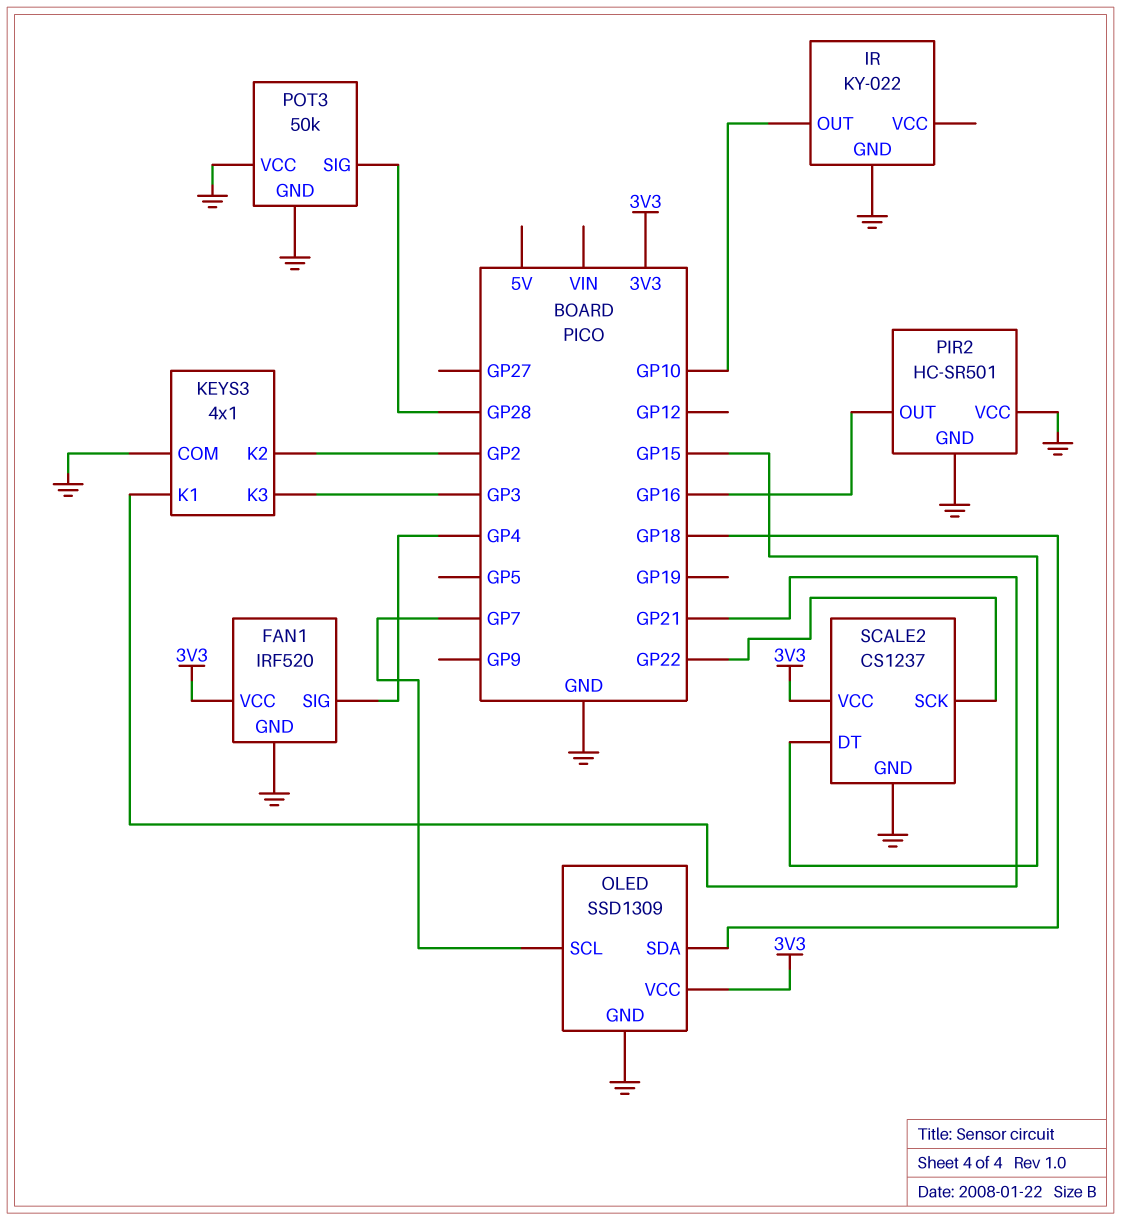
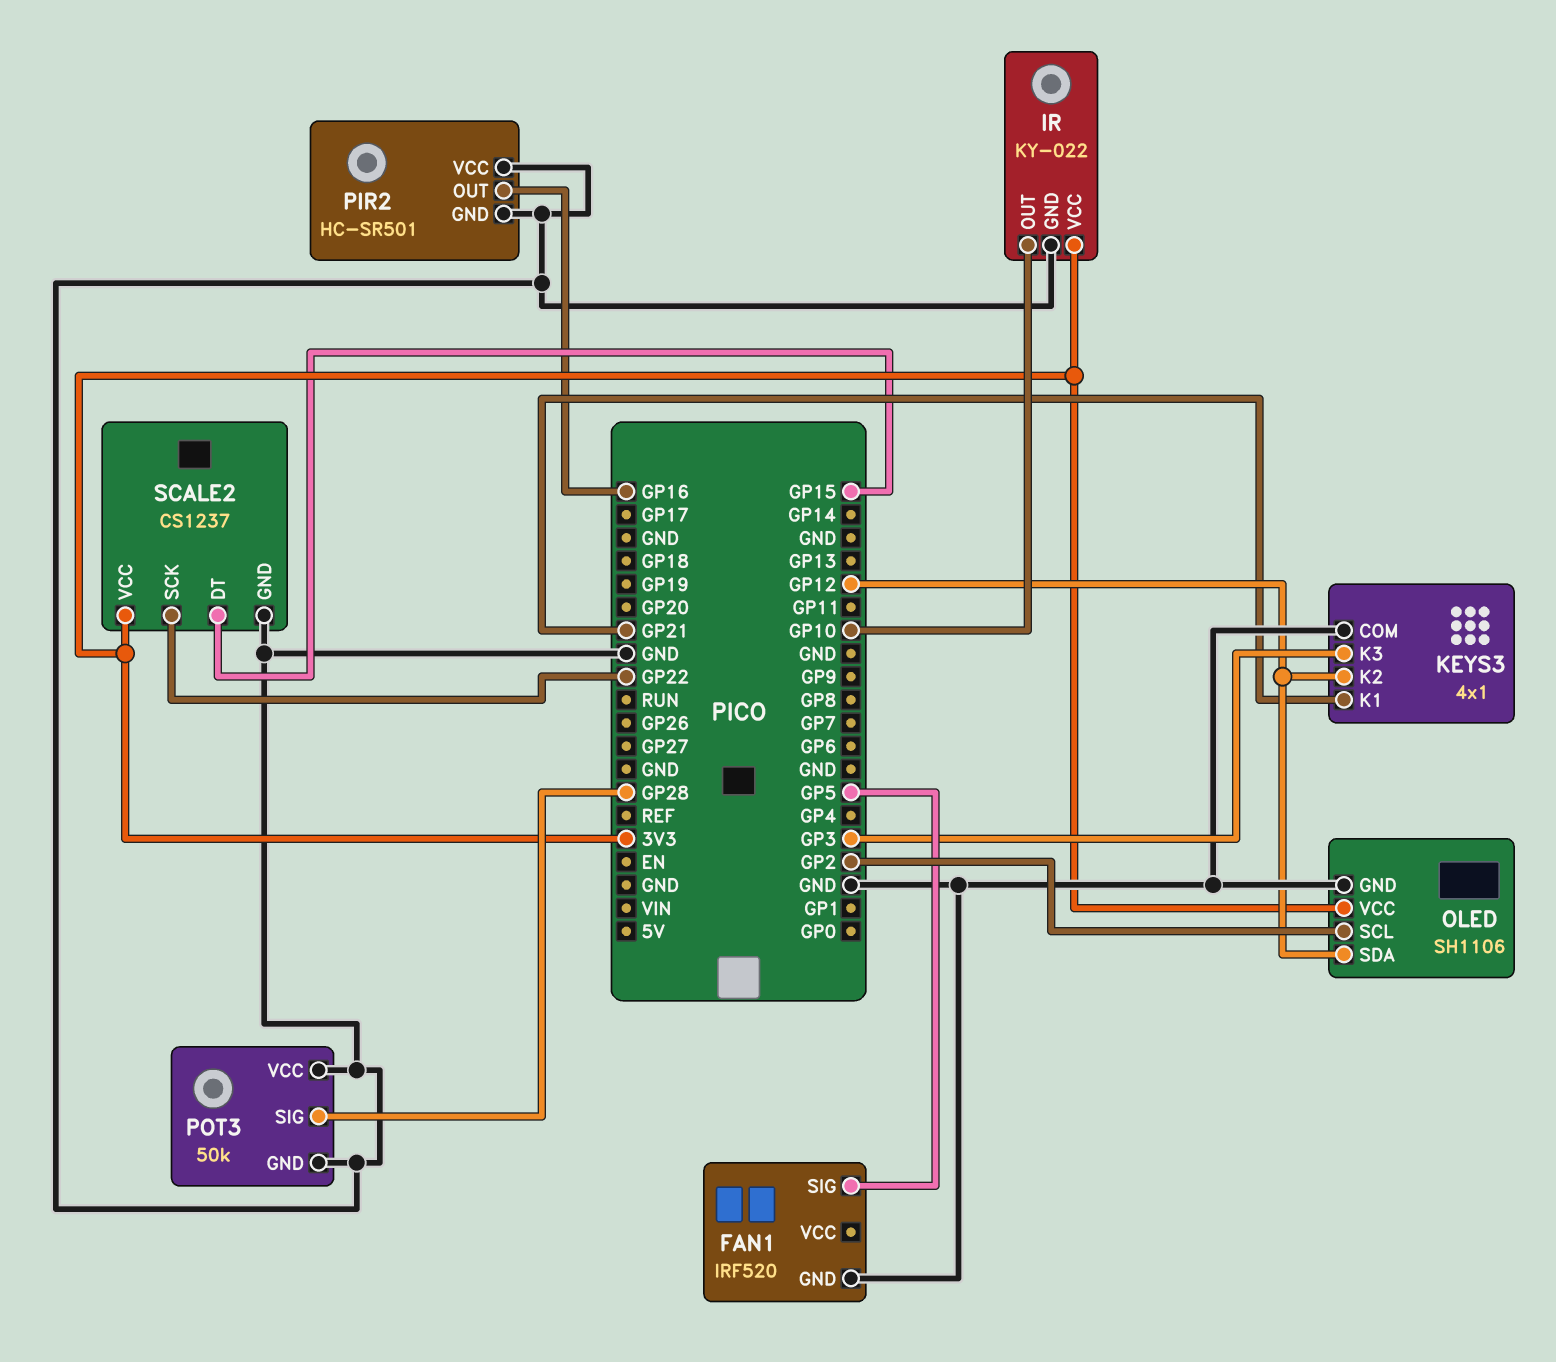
FAN1 pin SIG: GP4 -> GP5
FAN1 pin VCC: 3V3 -> none
IR pin VCC: none -> 3V3
KEYS3 pin K2: GP2 -> GP12
OLED: SSD1309 -> SH1106
OLED pin SCL: GP7 -> GP2
OLED pin SDA: GP18 -> GP12

